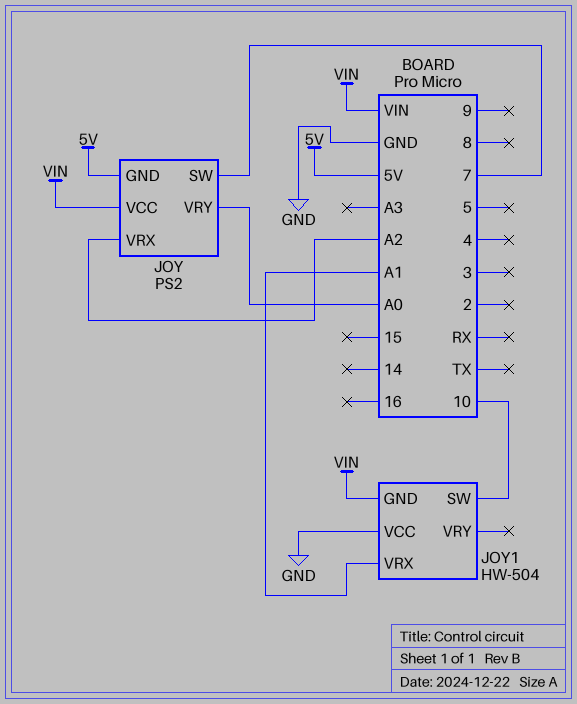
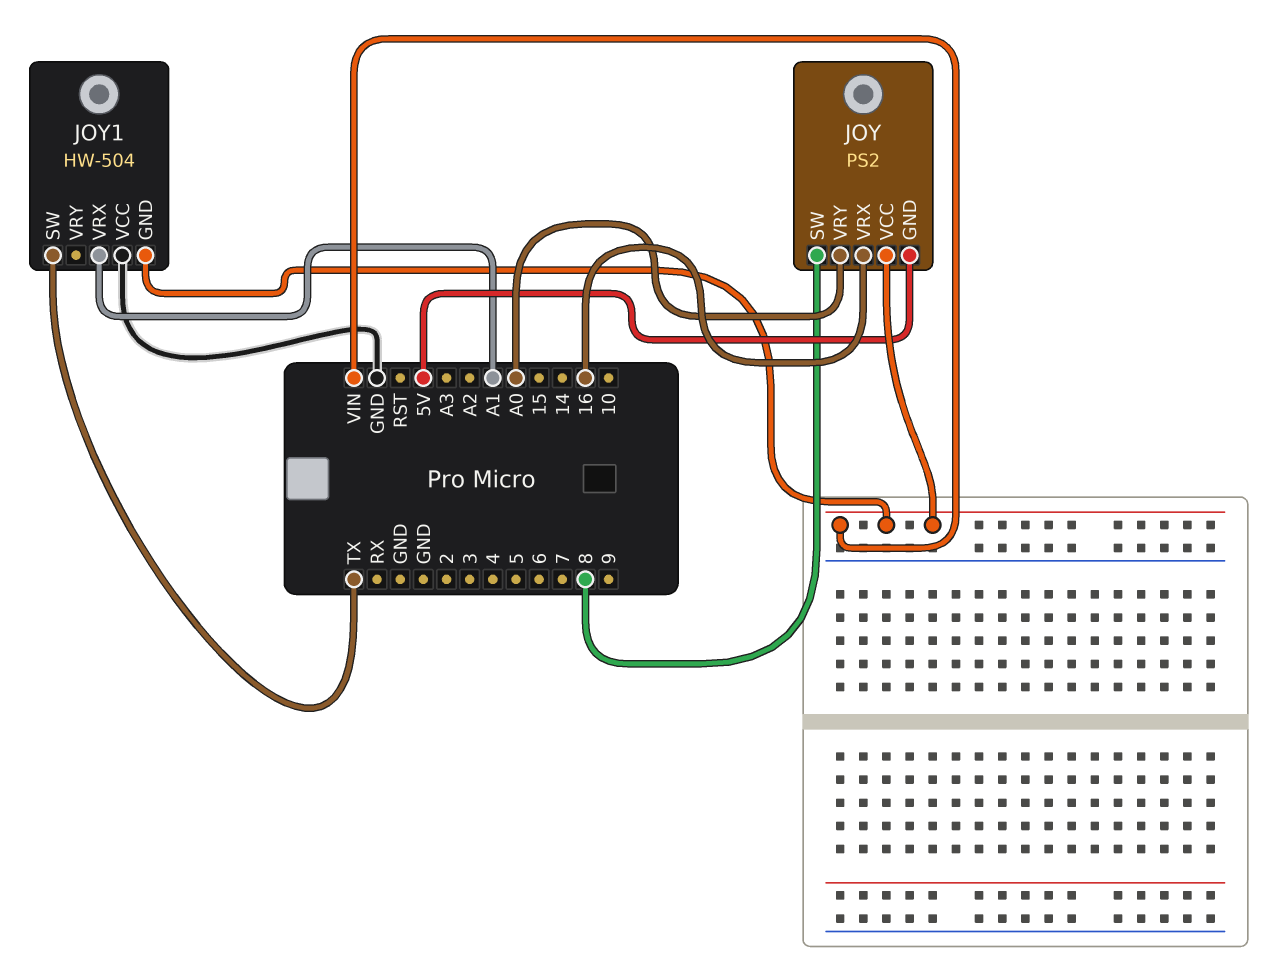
JOY pin SW: 7 -> 8
JOY pin VRX: A2 -> 16
JOY1 pin SW: 10 -> TX

